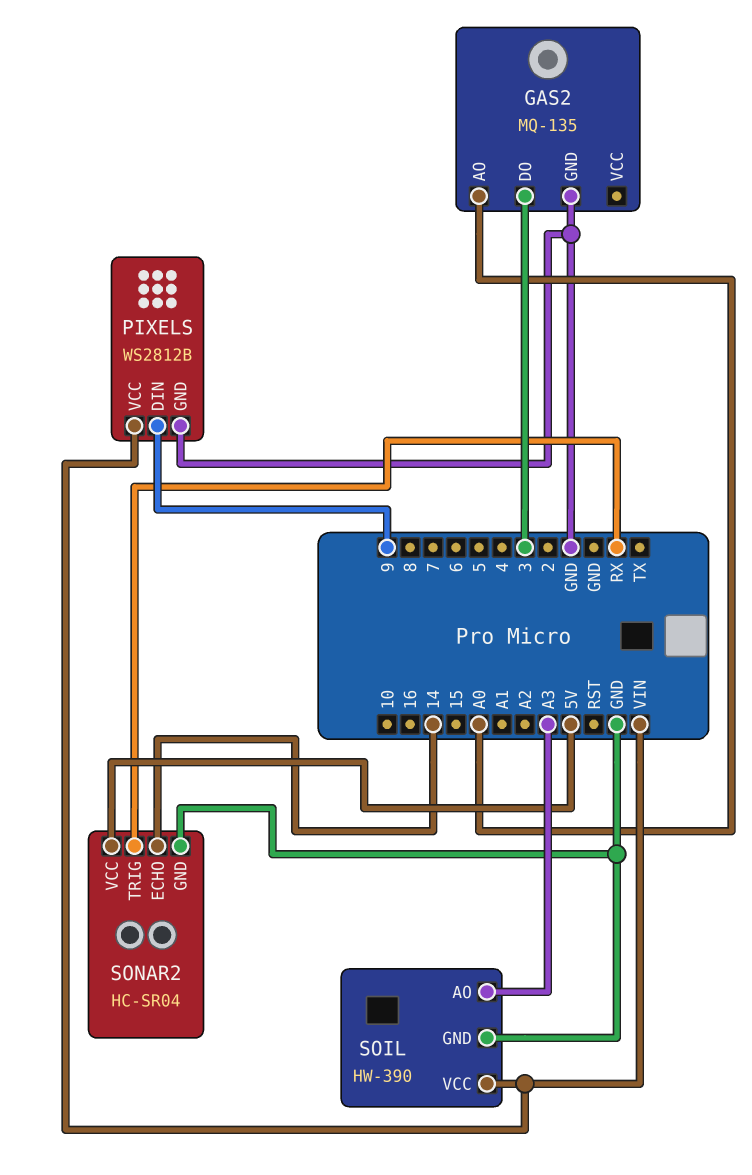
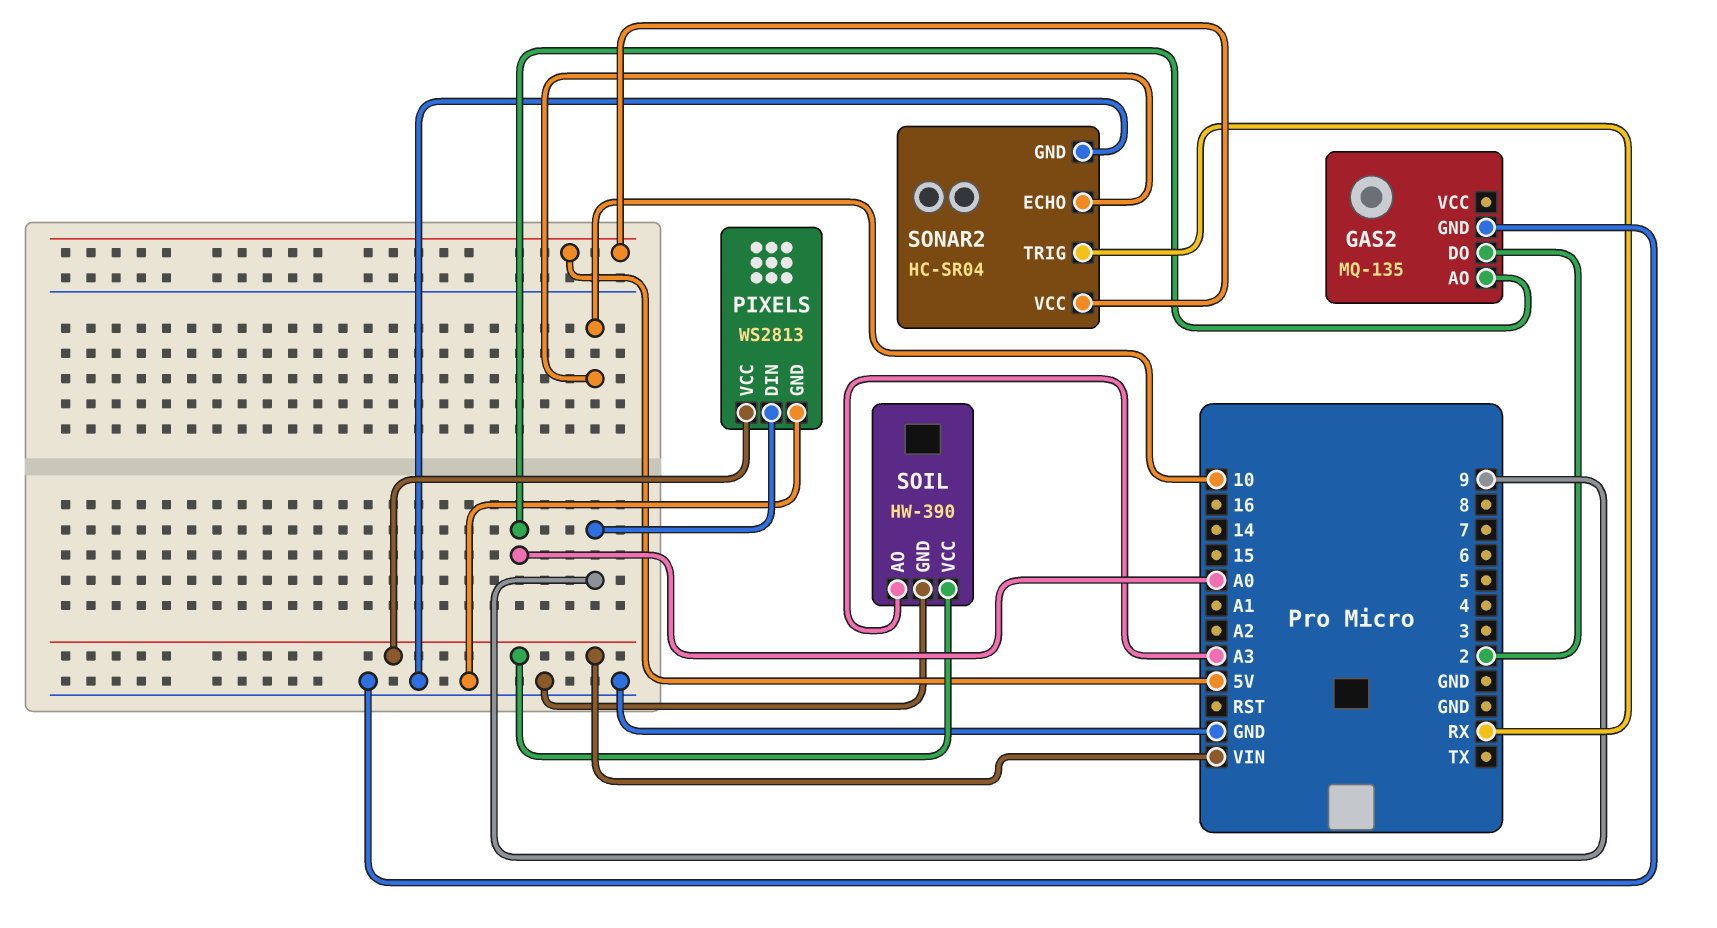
GAS2 pin DO: 3 -> 2
PIXELS: WS2812B -> WS2813
SONAR2 pin ECHO: 14 -> 10

